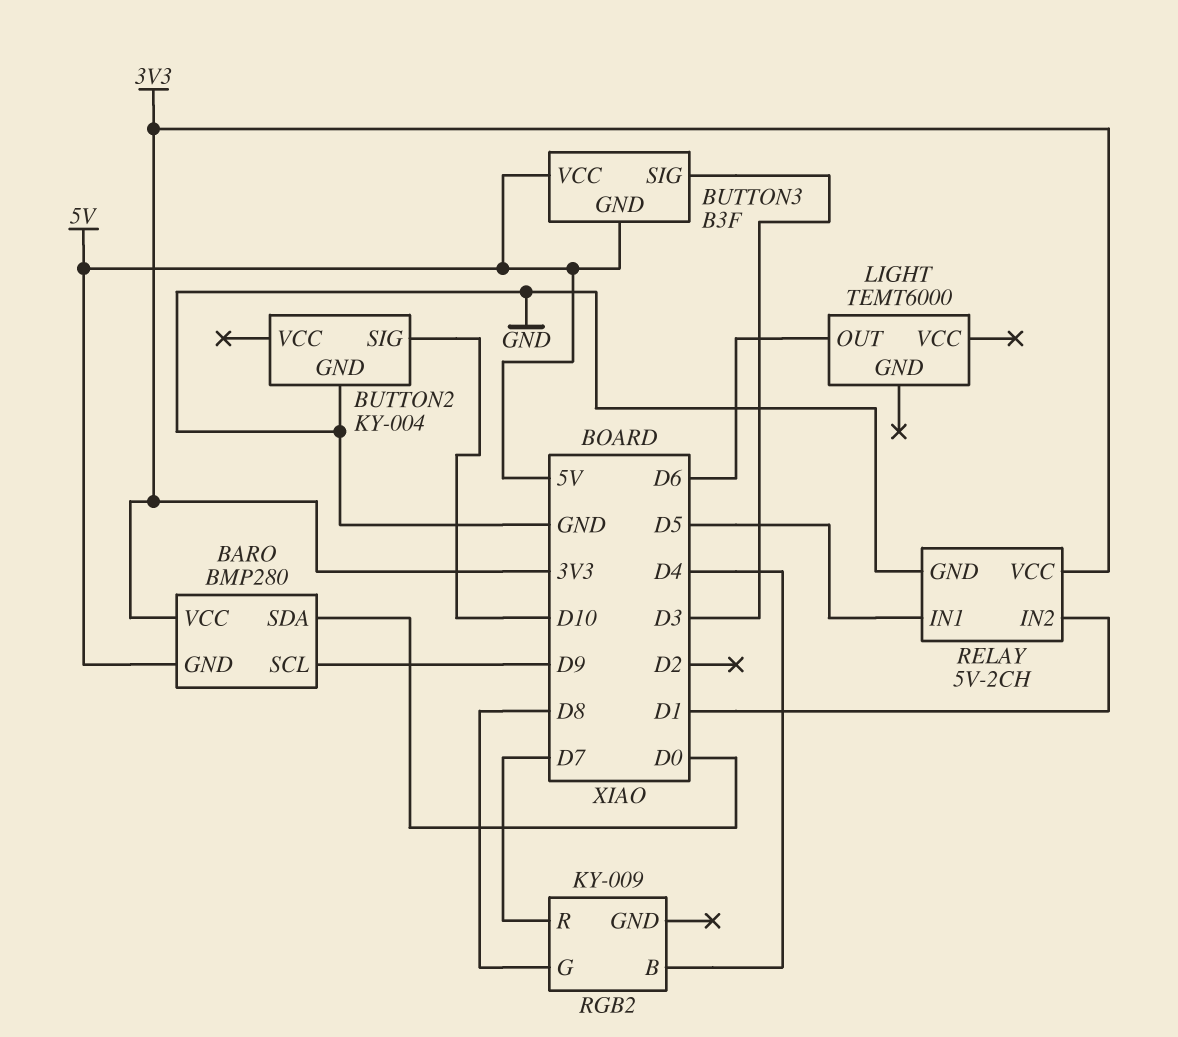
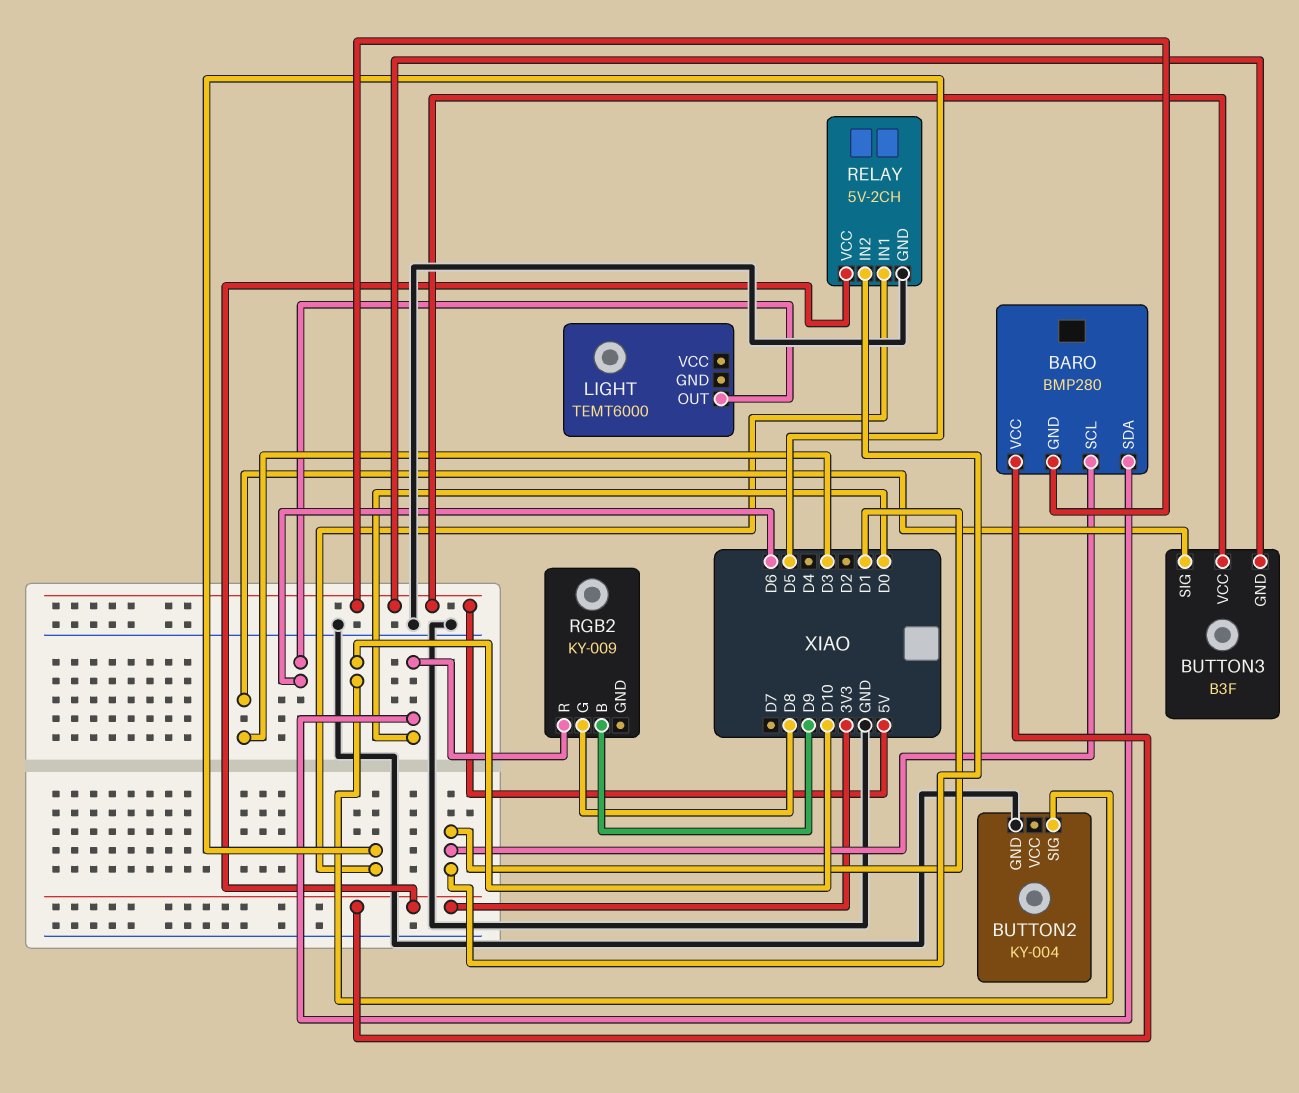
BARO pin SCL: D9 -> D1
RGB2 pin B: D4 -> D9
RGB2 pin R: D7 -> D0

